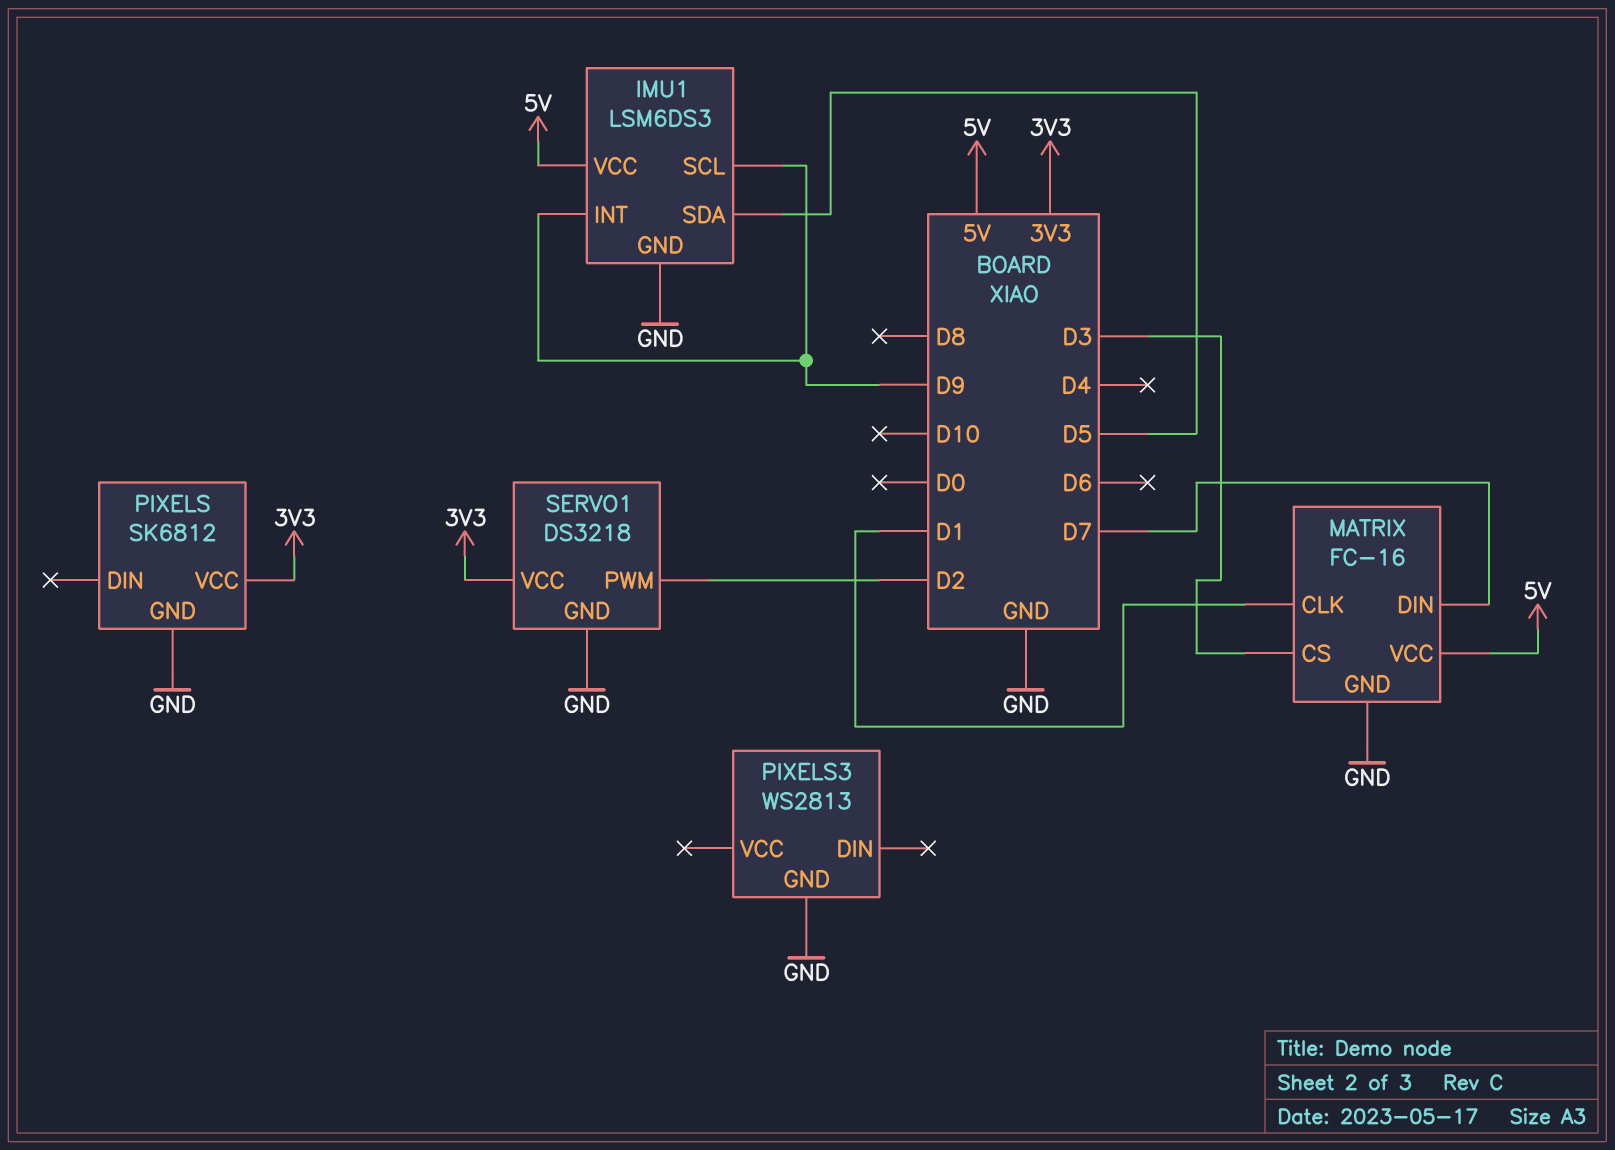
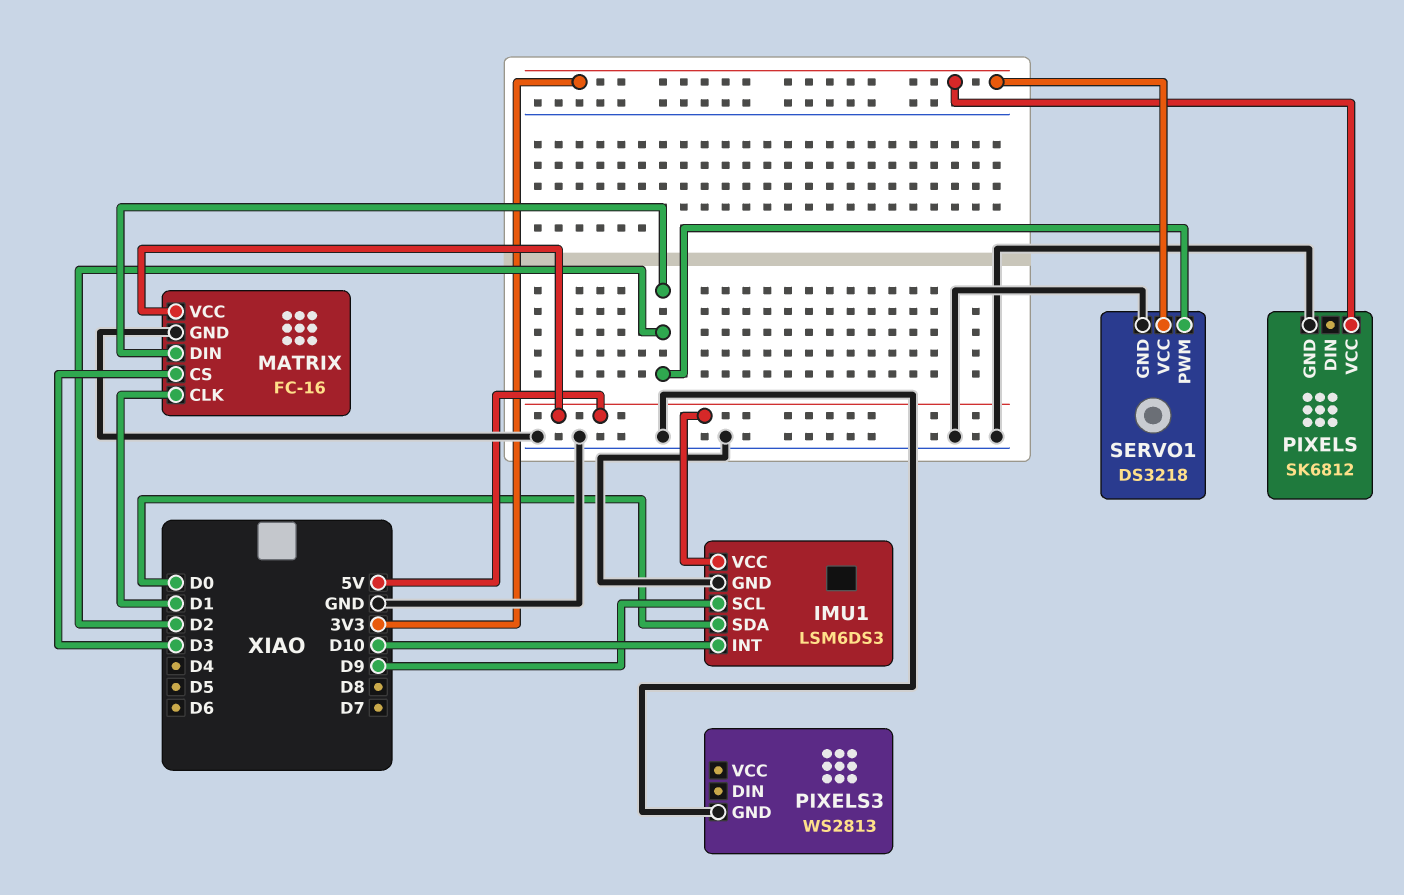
IMU1 pin INT: D9 -> D10
IMU1 pin SDA: D5 -> D0
MATRIX pin DIN: D7 -> D2

